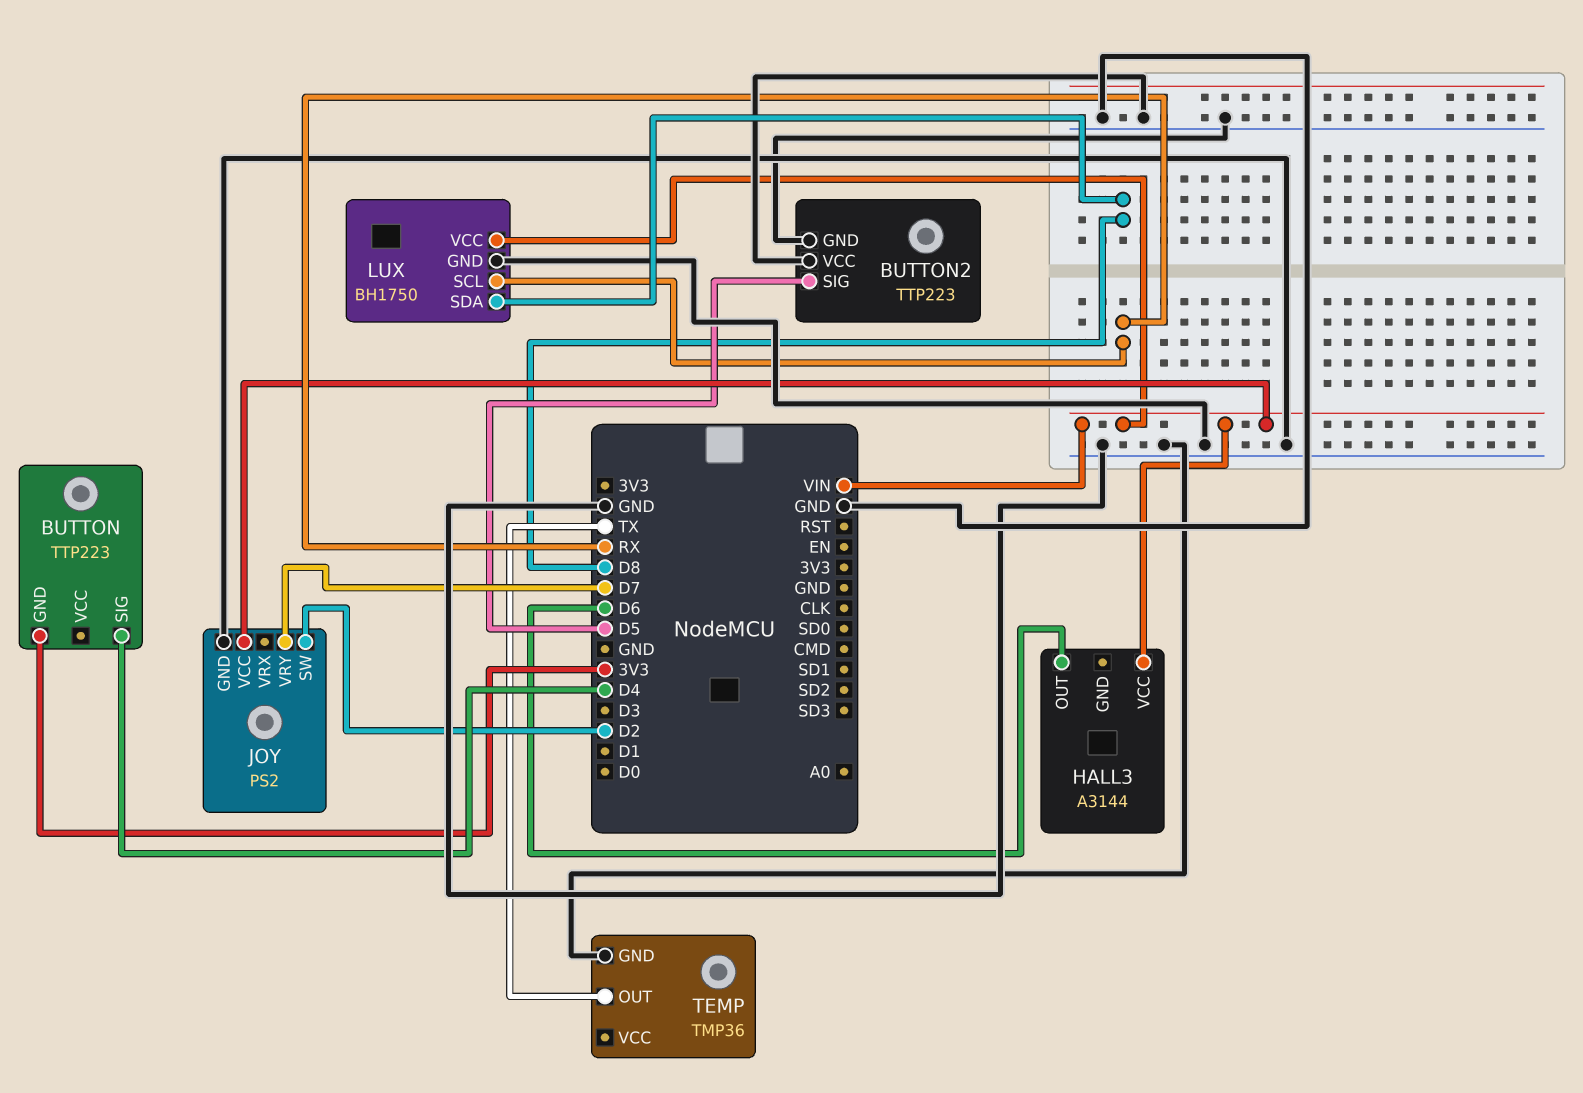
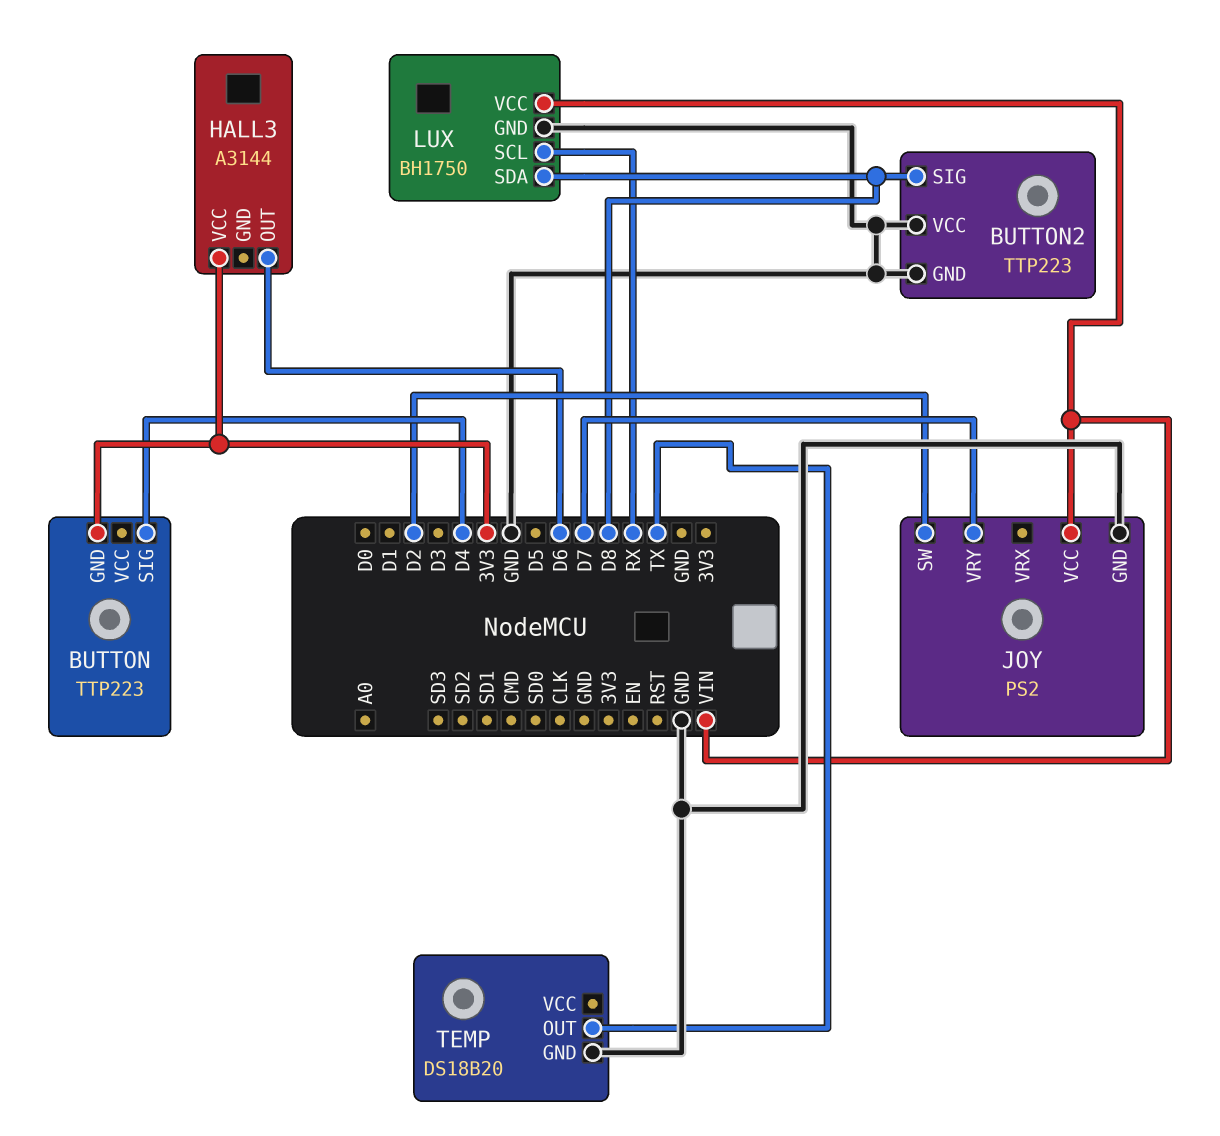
BUTTON2 pin SIG: D5 -> D8
HALL3 pin VCC: VIN -> 3V3
TEMP: TMP36 -> DS18B20

